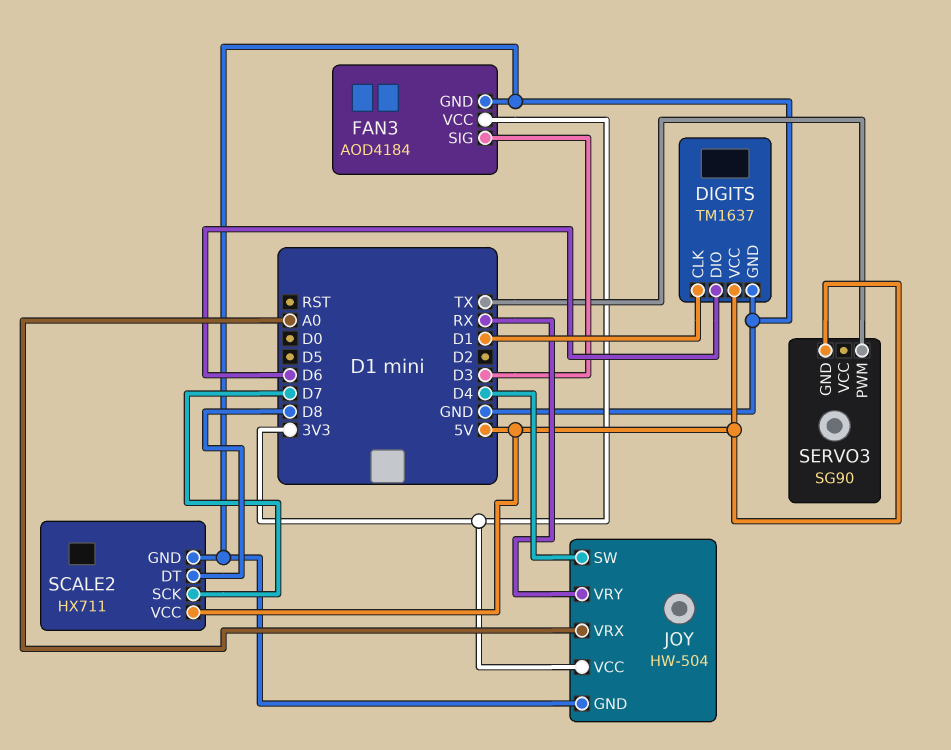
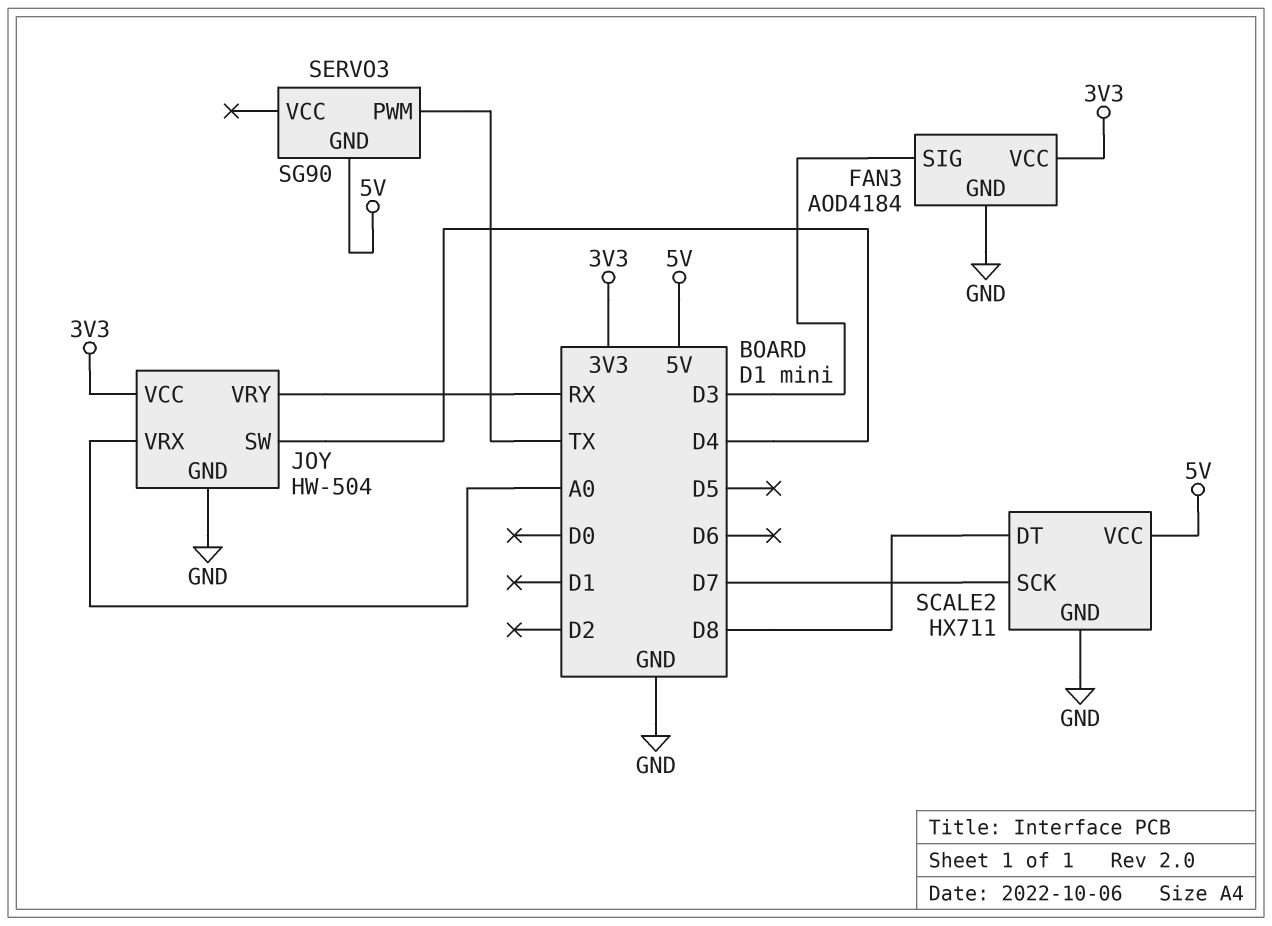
DIGITS: TM1637 -> none
DIGITS pin CLK: D1 -> none
DIGITS pin DIO: D6 -> none
DIGITS pin GND: GND -> none
DIGITS pin VCC: 5V -> none

